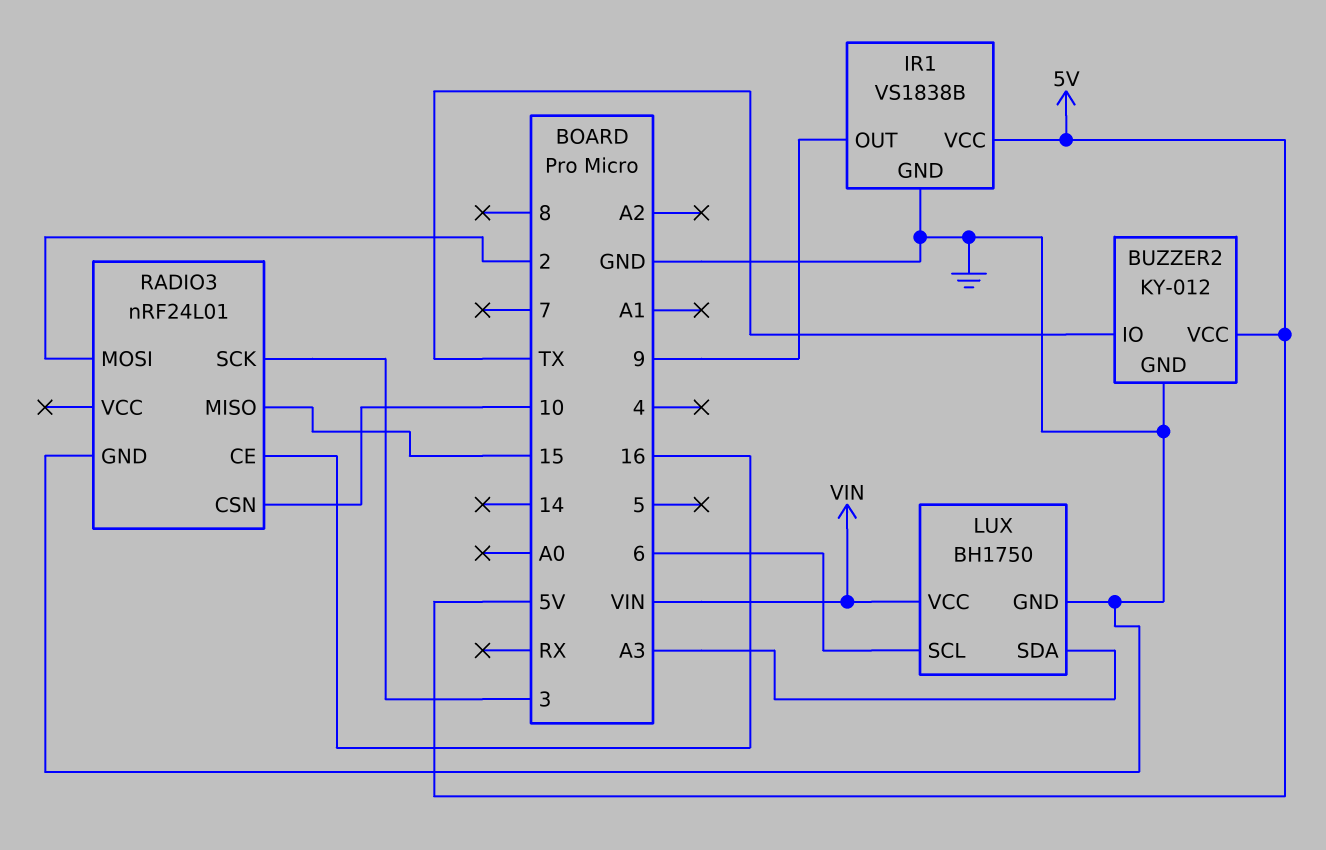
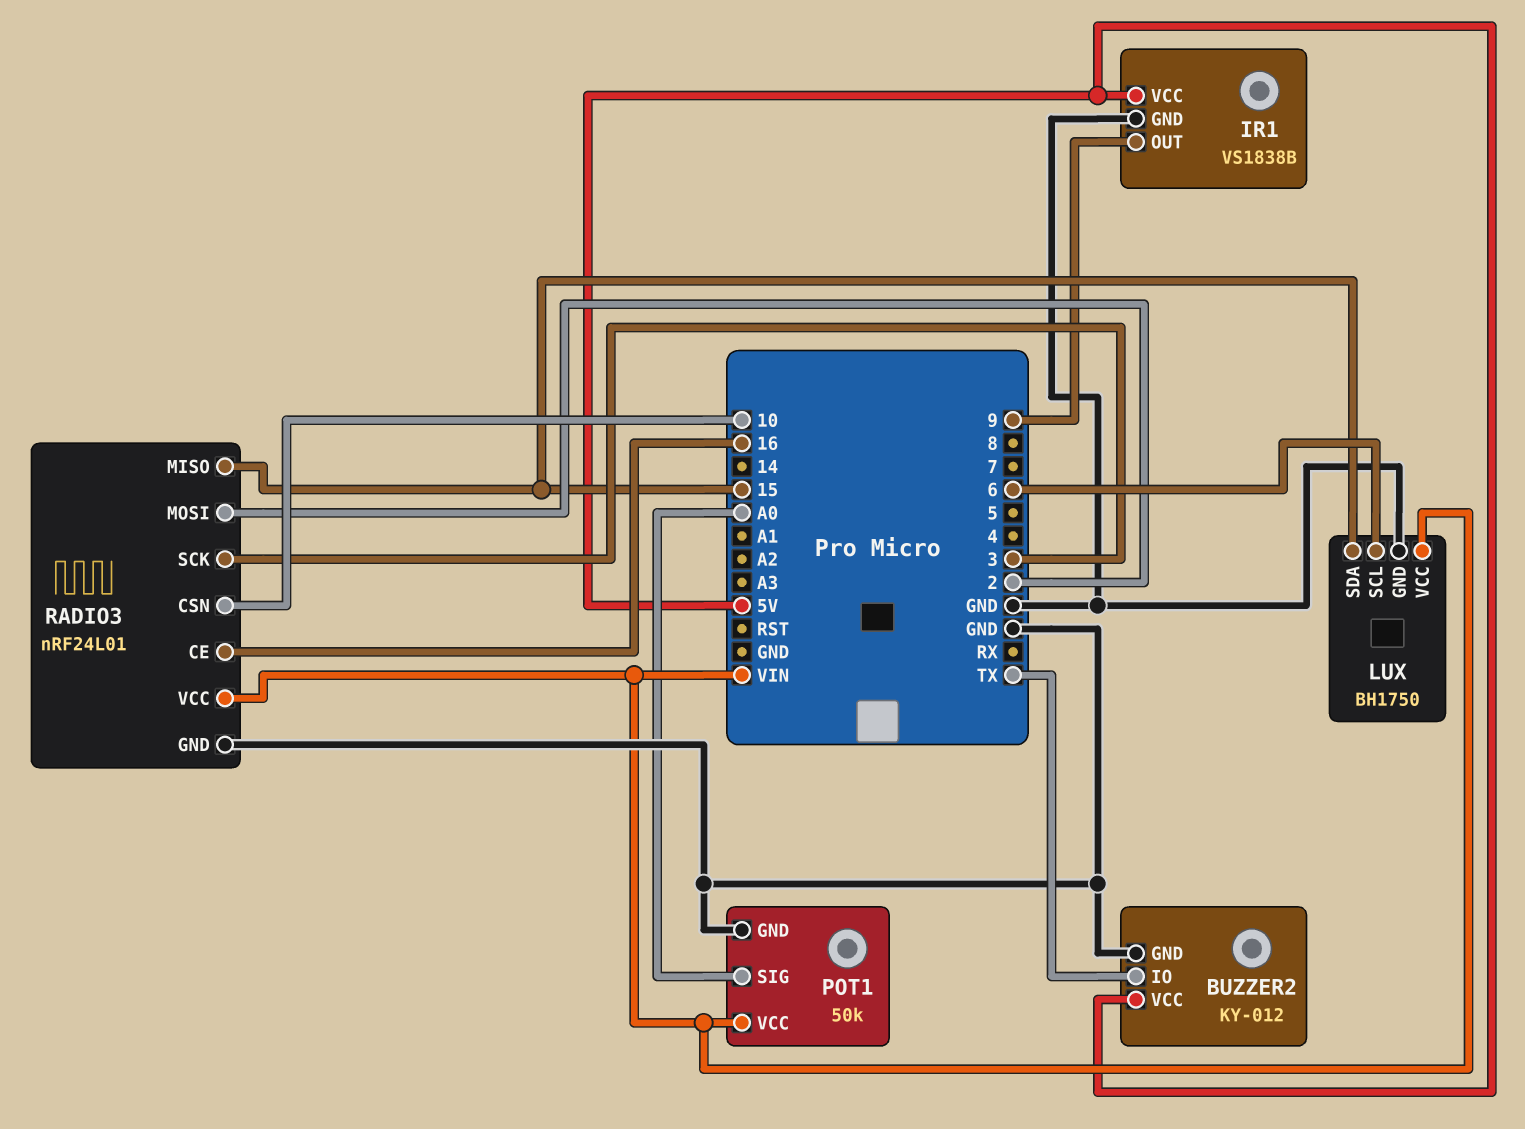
LUX pin SDA: A3 -> 15
POT1: none -> 50k
POT1 pin GND: none -> GND
POT1 pin SIG: none -> A0
POT1 pin VCC: none -> VIN
RADIO3 pin VCC: none -> VIN

